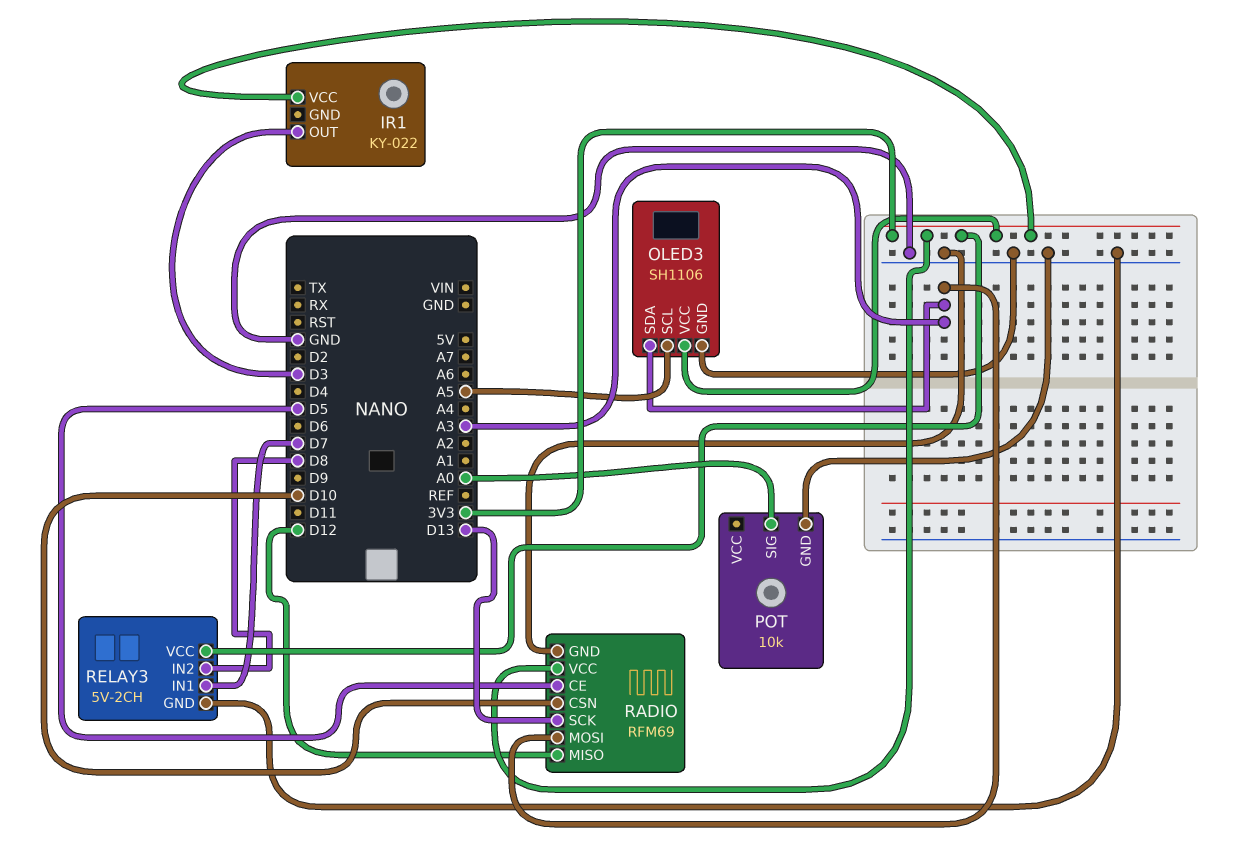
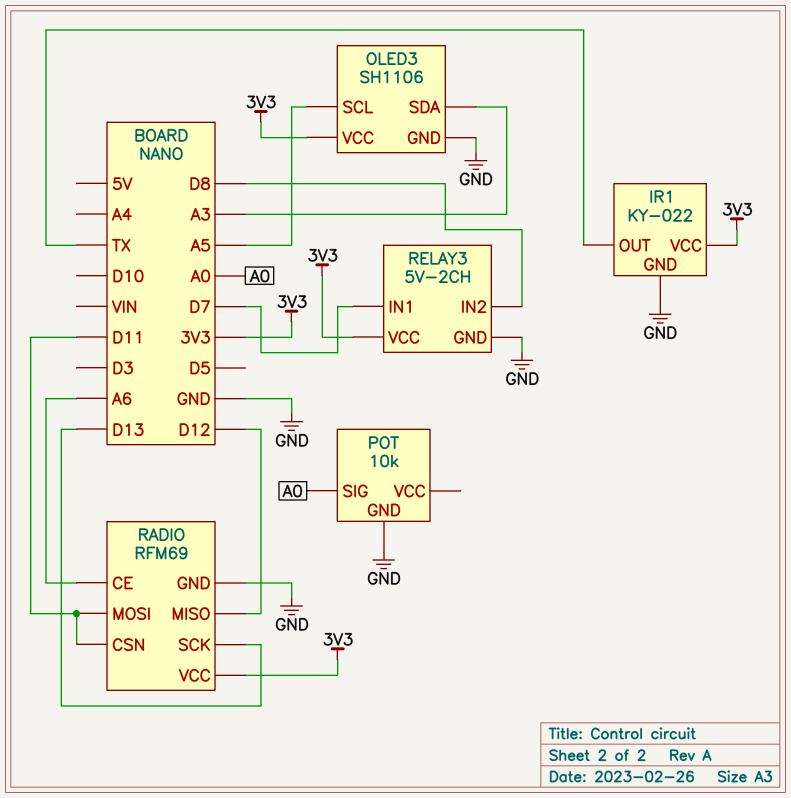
IR1 pin GND: none -> GND
IR1 pin OUT: D3 -> TX
RADIO pin CE: D5 -> A6
RADIO pin CSN: D10 -> D11
RADIO pin MOSI: A3 -> D11

